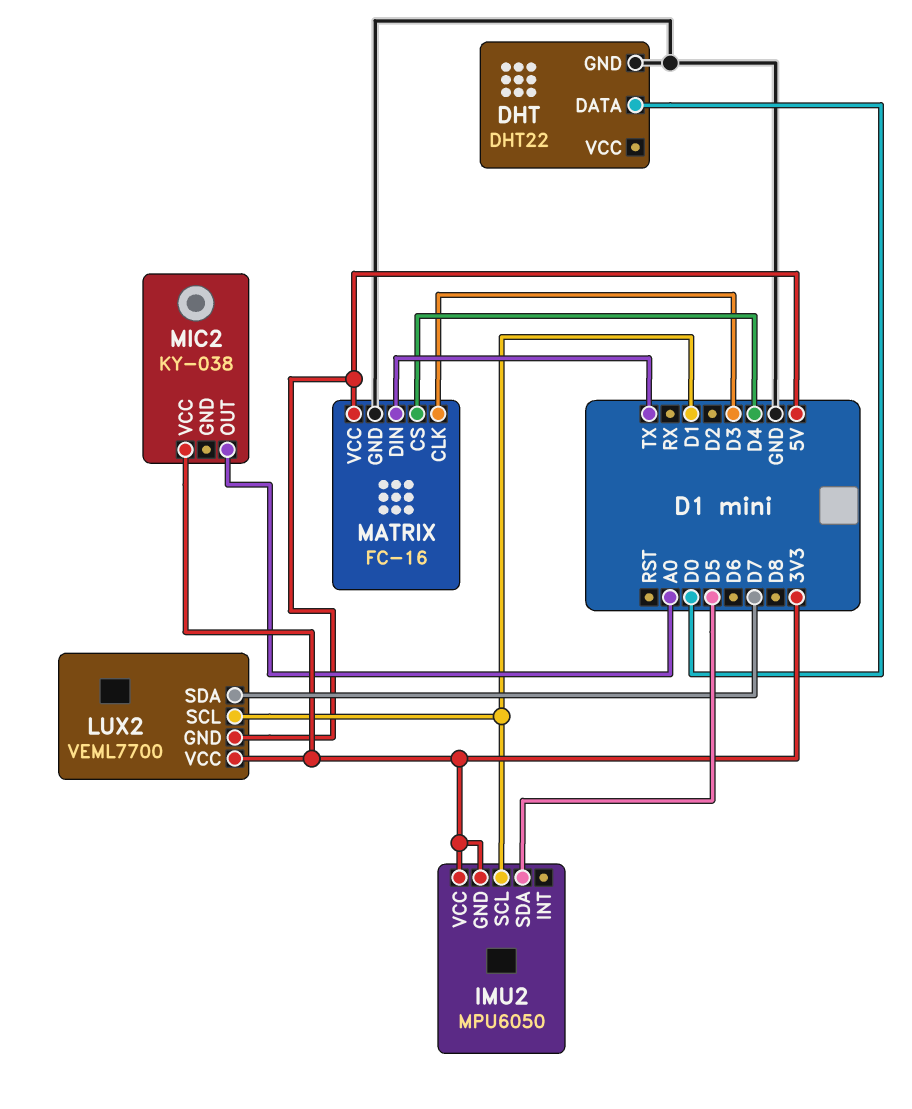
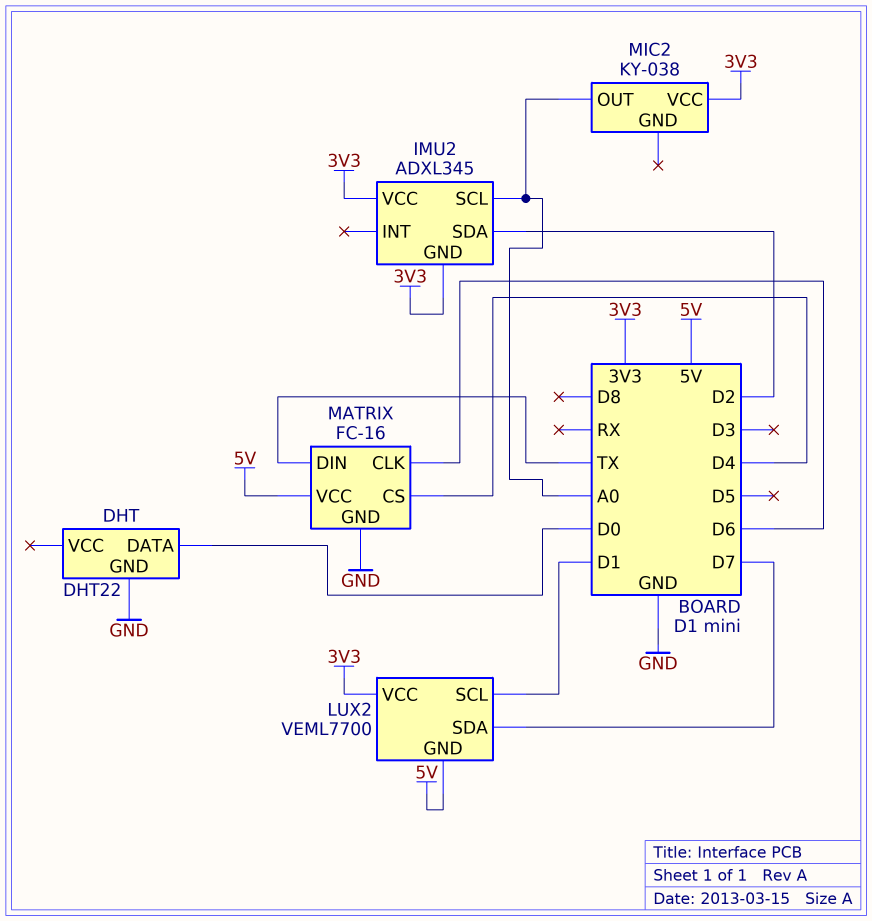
IMU2: MPU6050 -> ADXL345
IMU2 pin SCL: D1 -> A0
IMU2 pin SDA: D5 -> D2
MATRIX pin CLK: D3 -> D6

